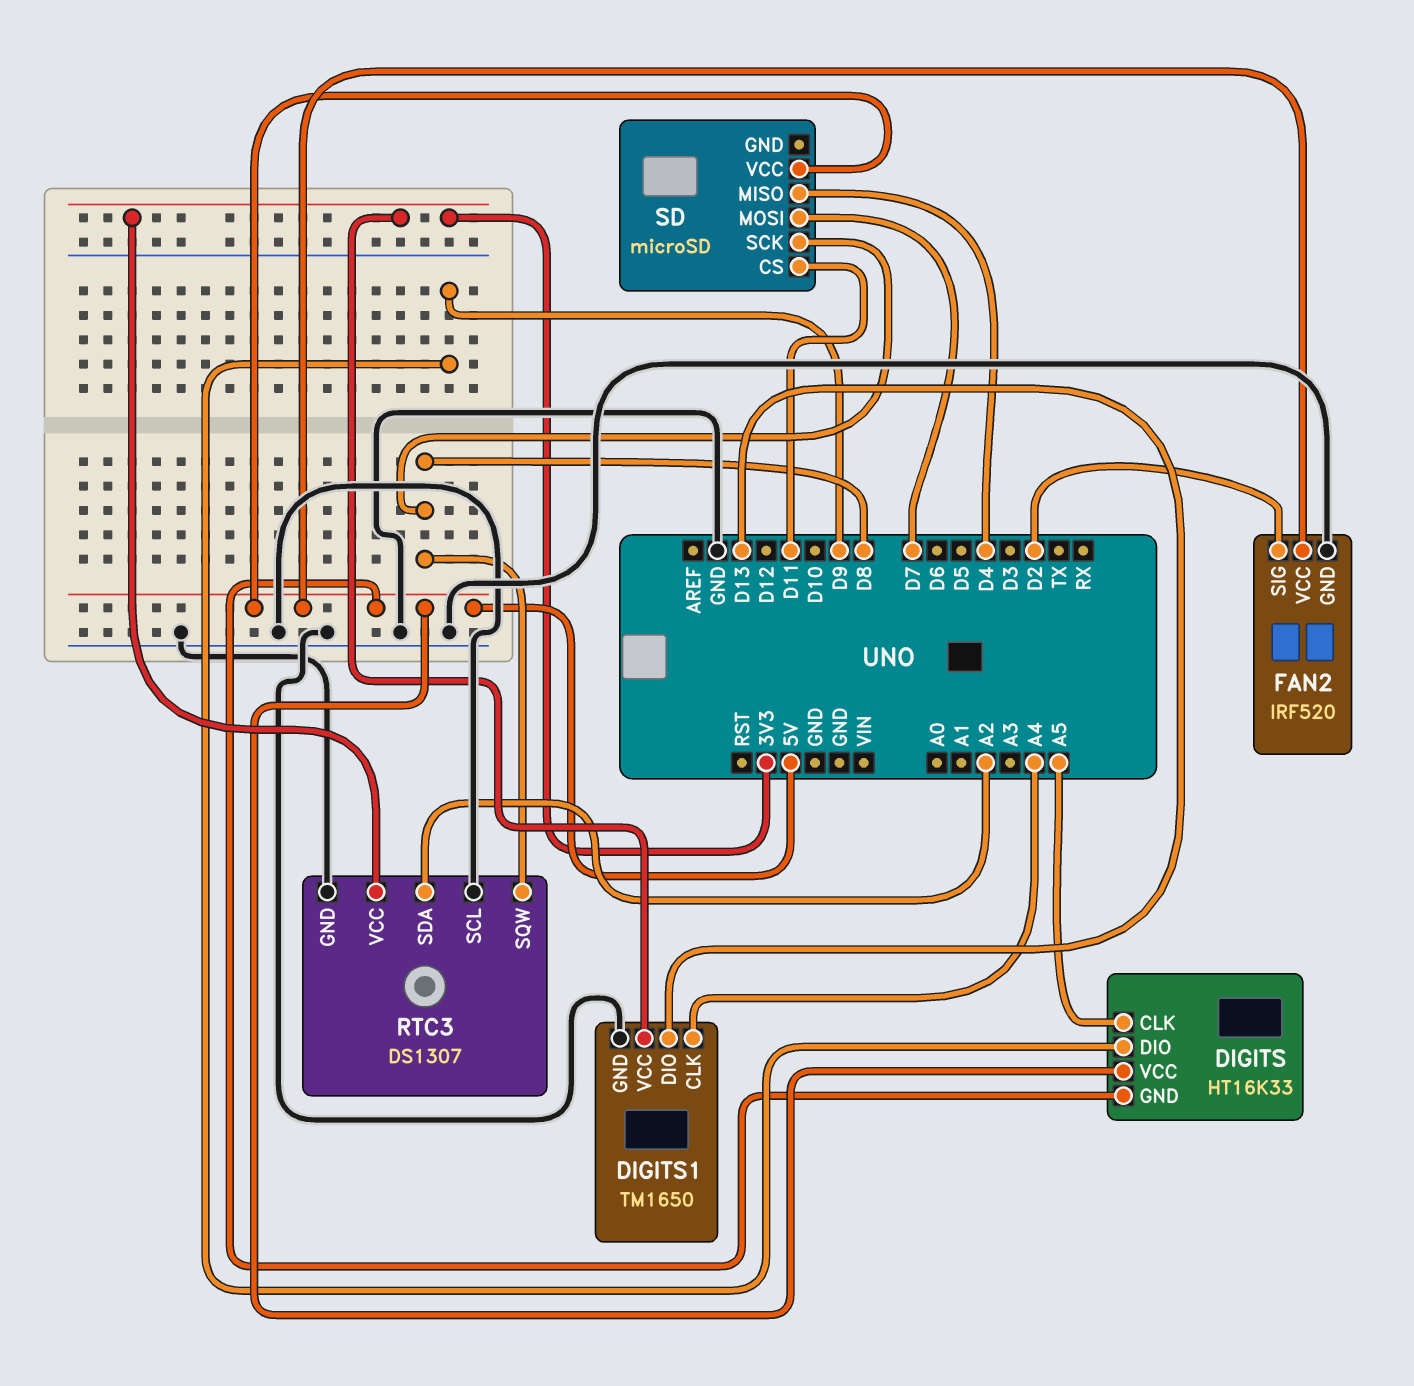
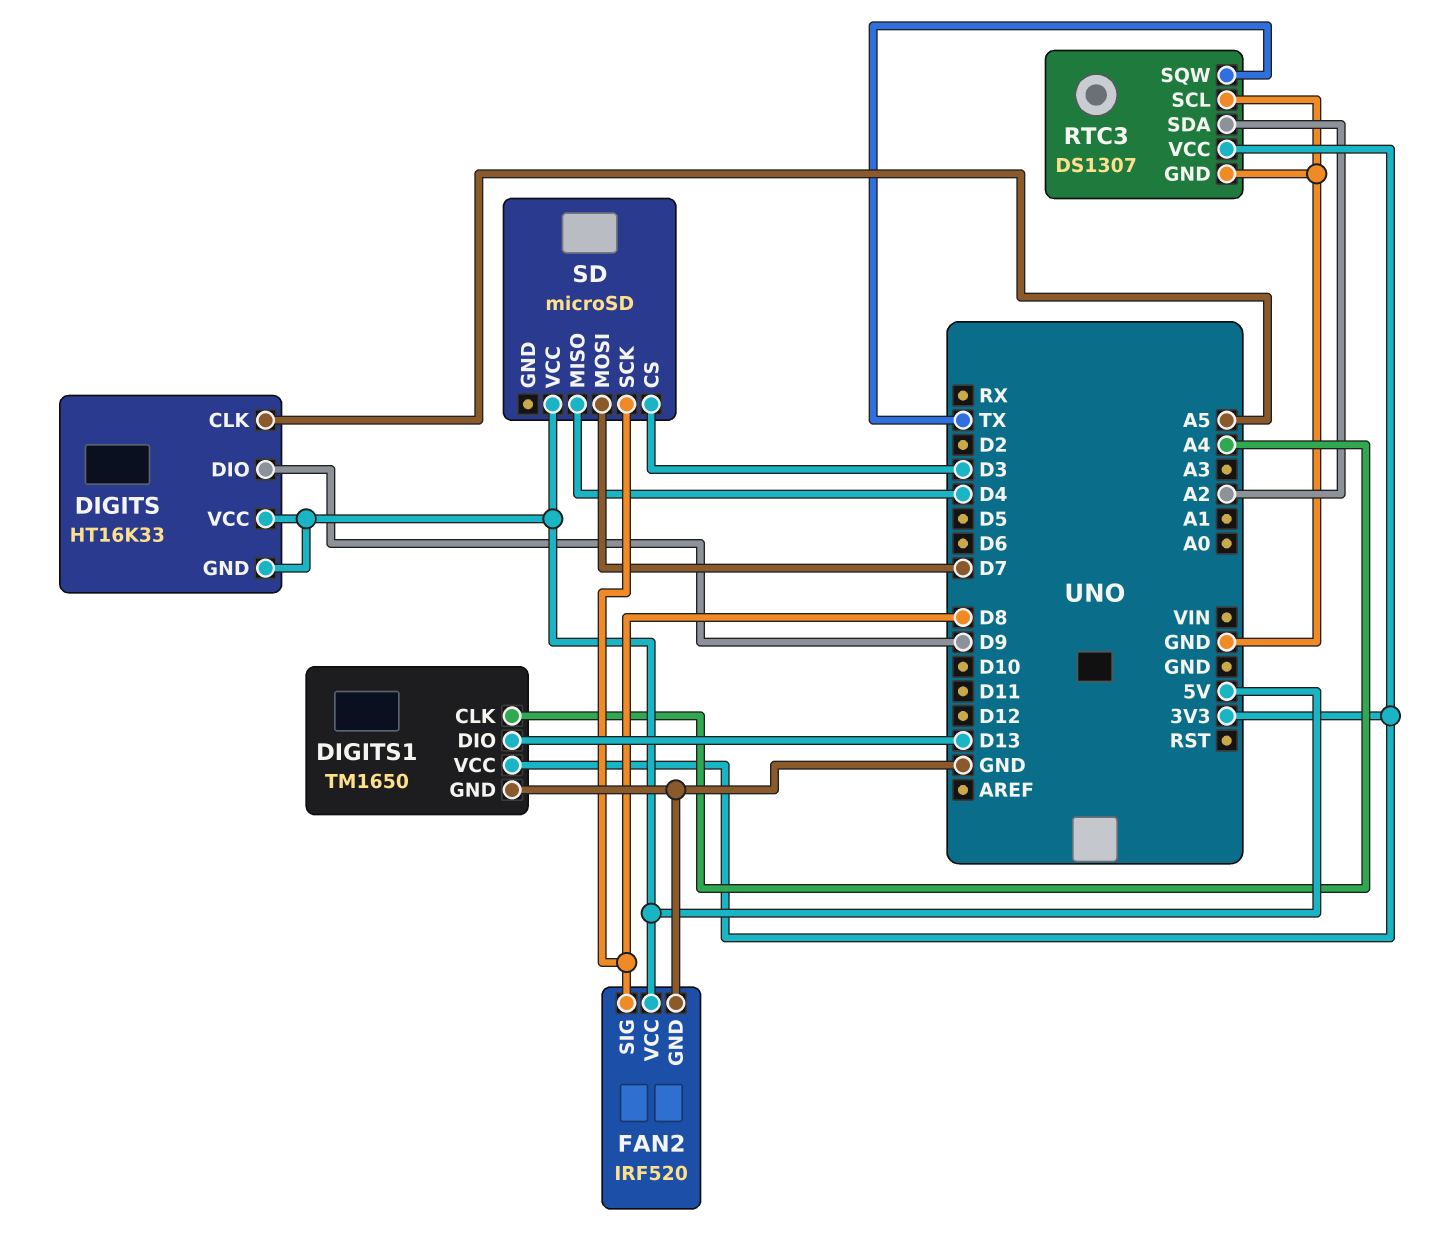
FAN2 pin SIG: D2 -> D8
RTC3 pin SQW: D8 -> TX
SD pin CS: D11 -> D3

